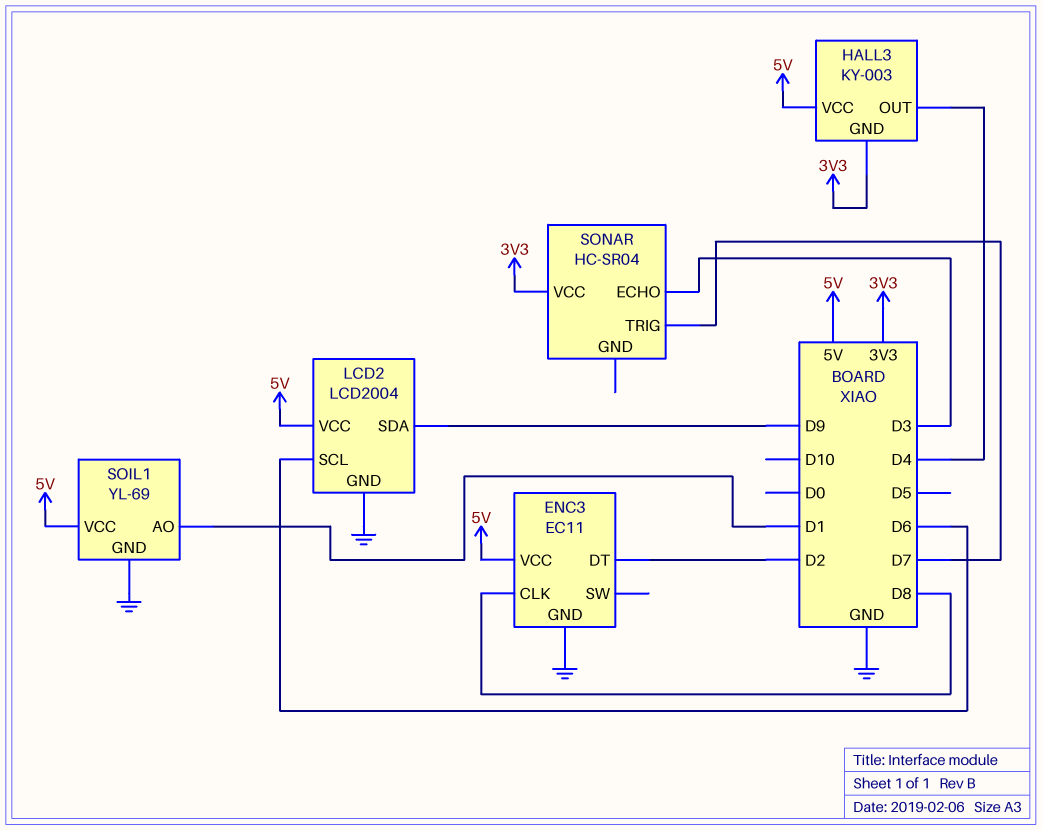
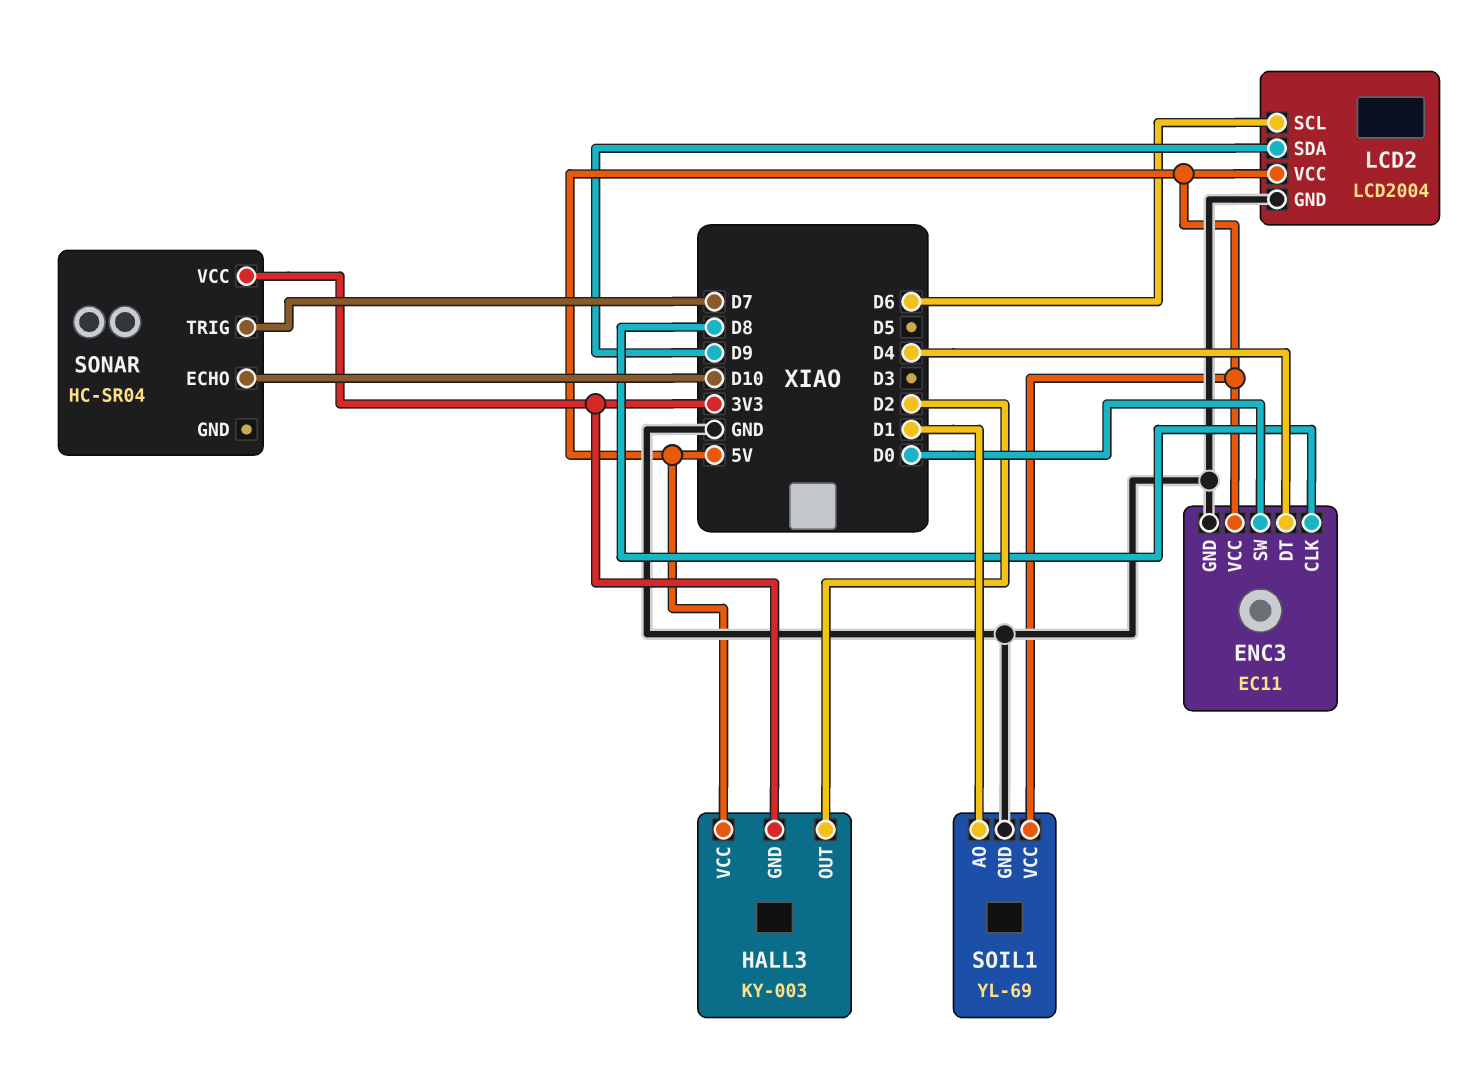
ENC3 pin DT: D2 -> D4
ENC3 pin SW: none -> D0
HALL3 pin OUT: D4 -> D2
SONAR pin ECHO: D3 -> D10

